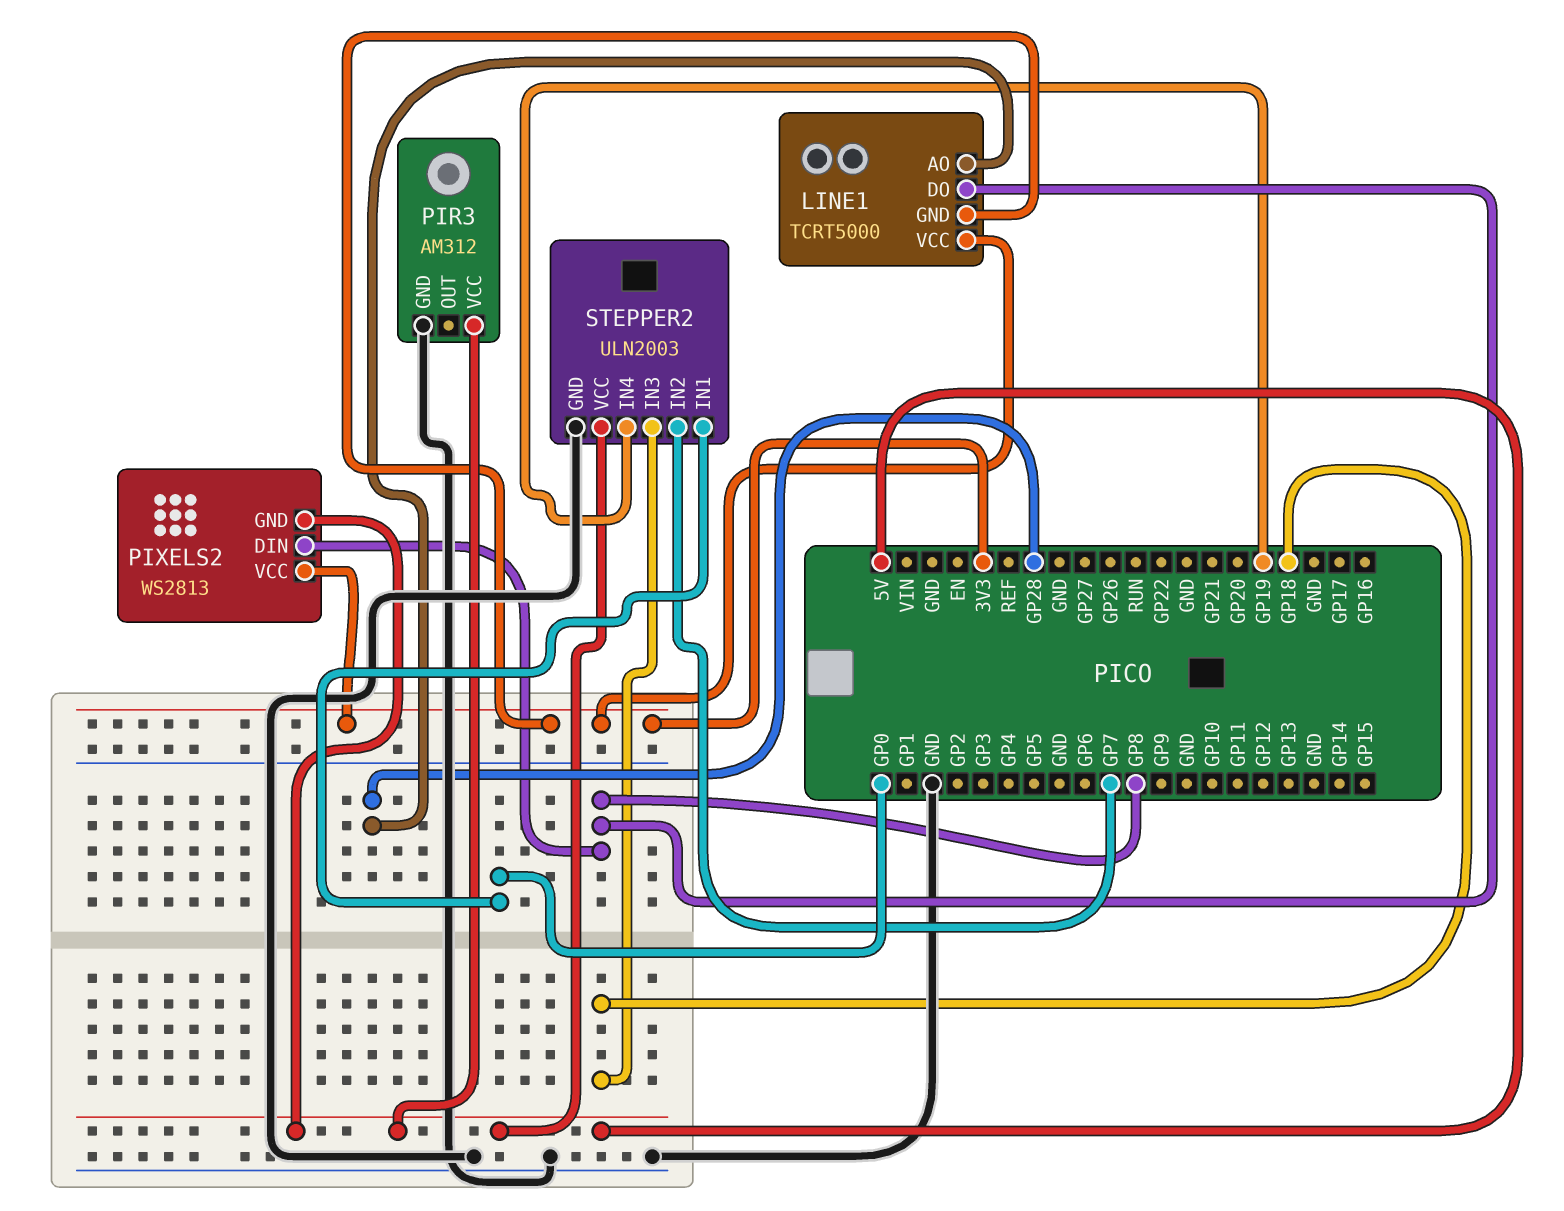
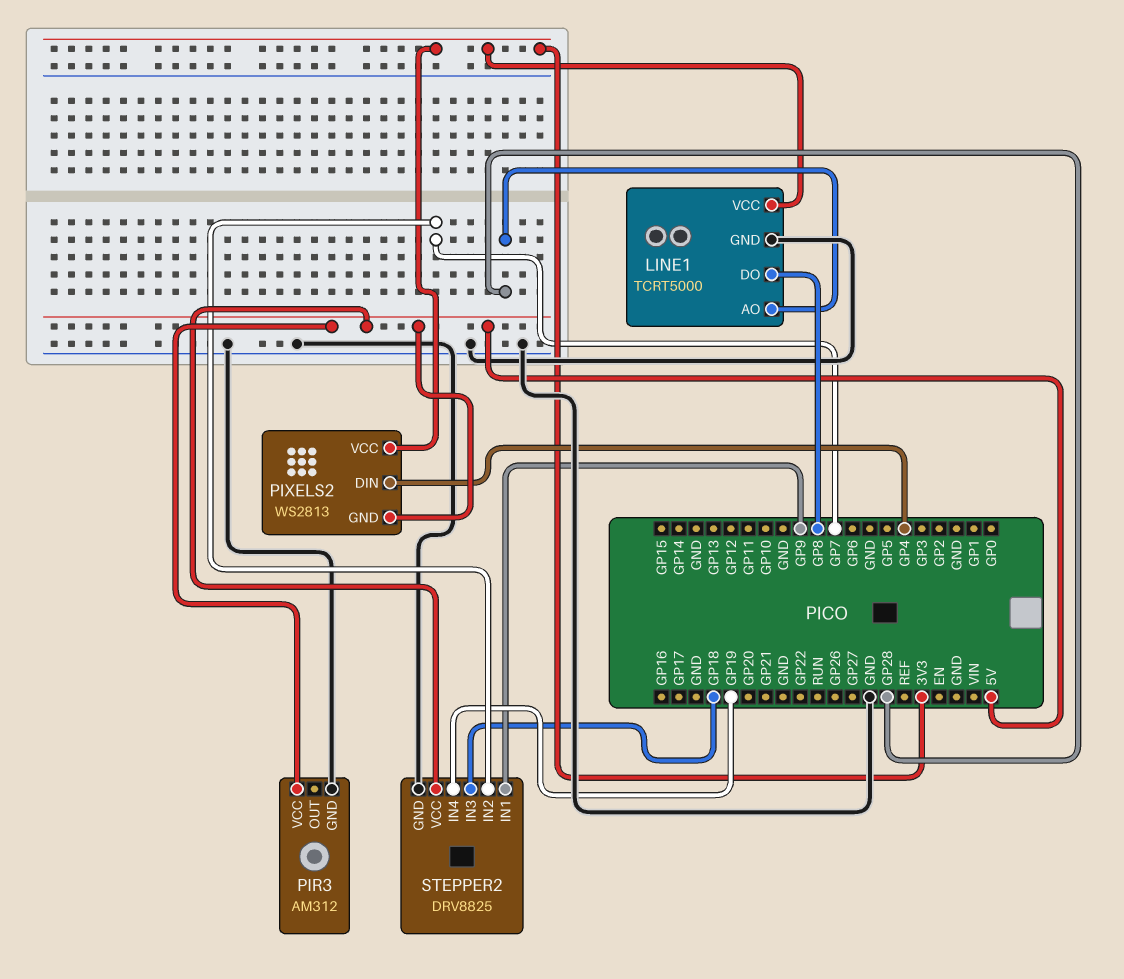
LINE1 pin GND: 3V3 -> GND
PIXELS2 pin DIN: GP8 -> GP4
STEPPER2: ULN2003 -> DRV8825
STEPPER2 pin IN1: GP0 -> GP9

